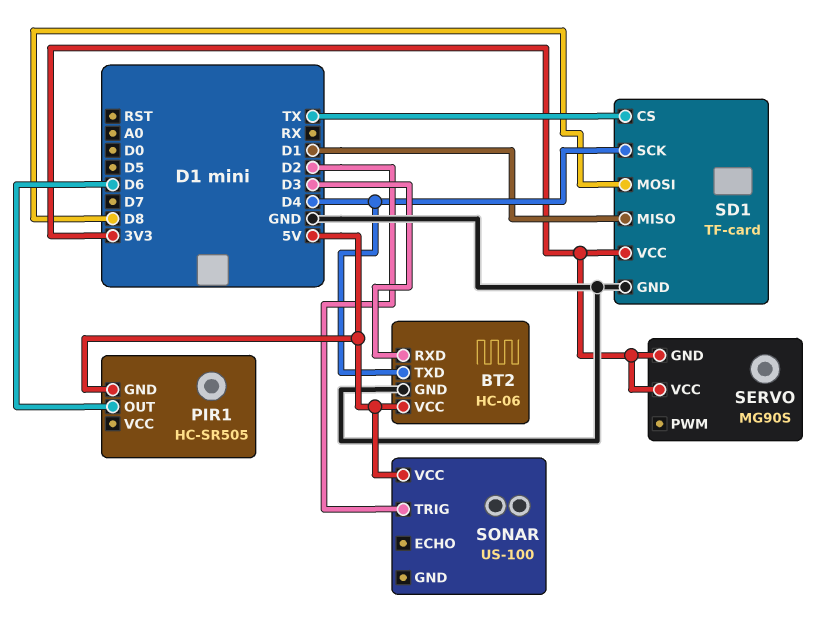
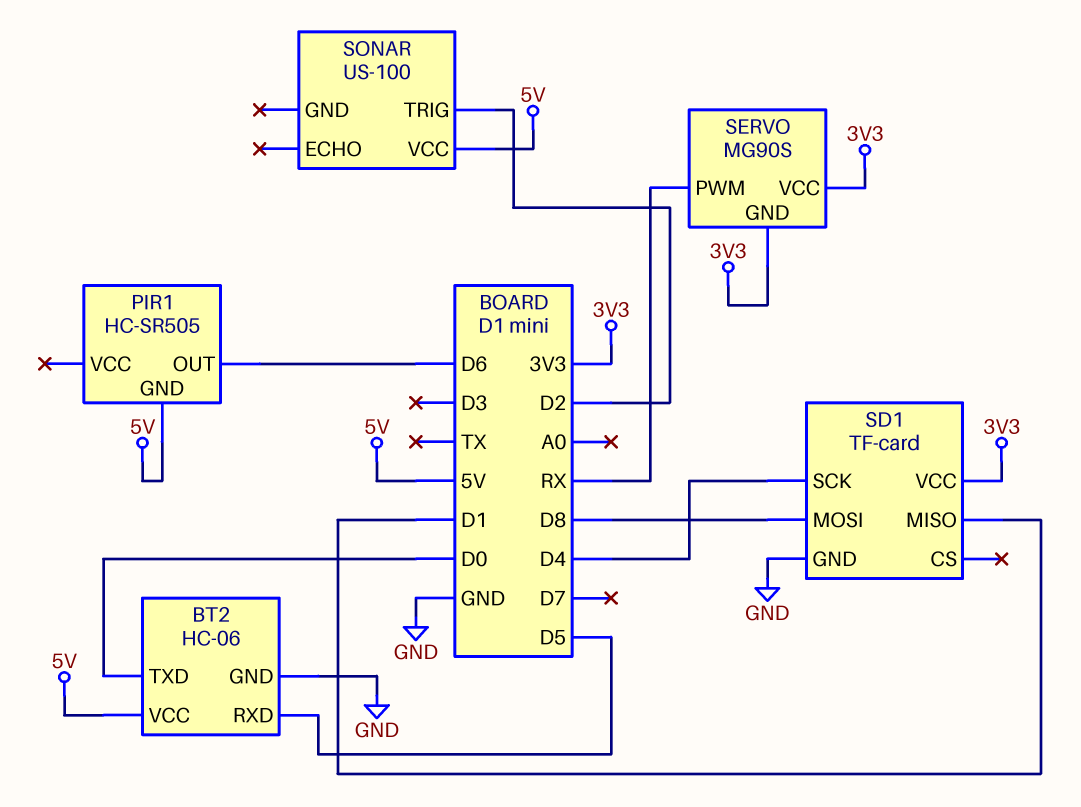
BT2 pin RXD: D3 -> D5
BT2 pin TXD: D4 -> D0
SD1 pin CS: TX -> none
SERVO pin PWM: none -> RX

